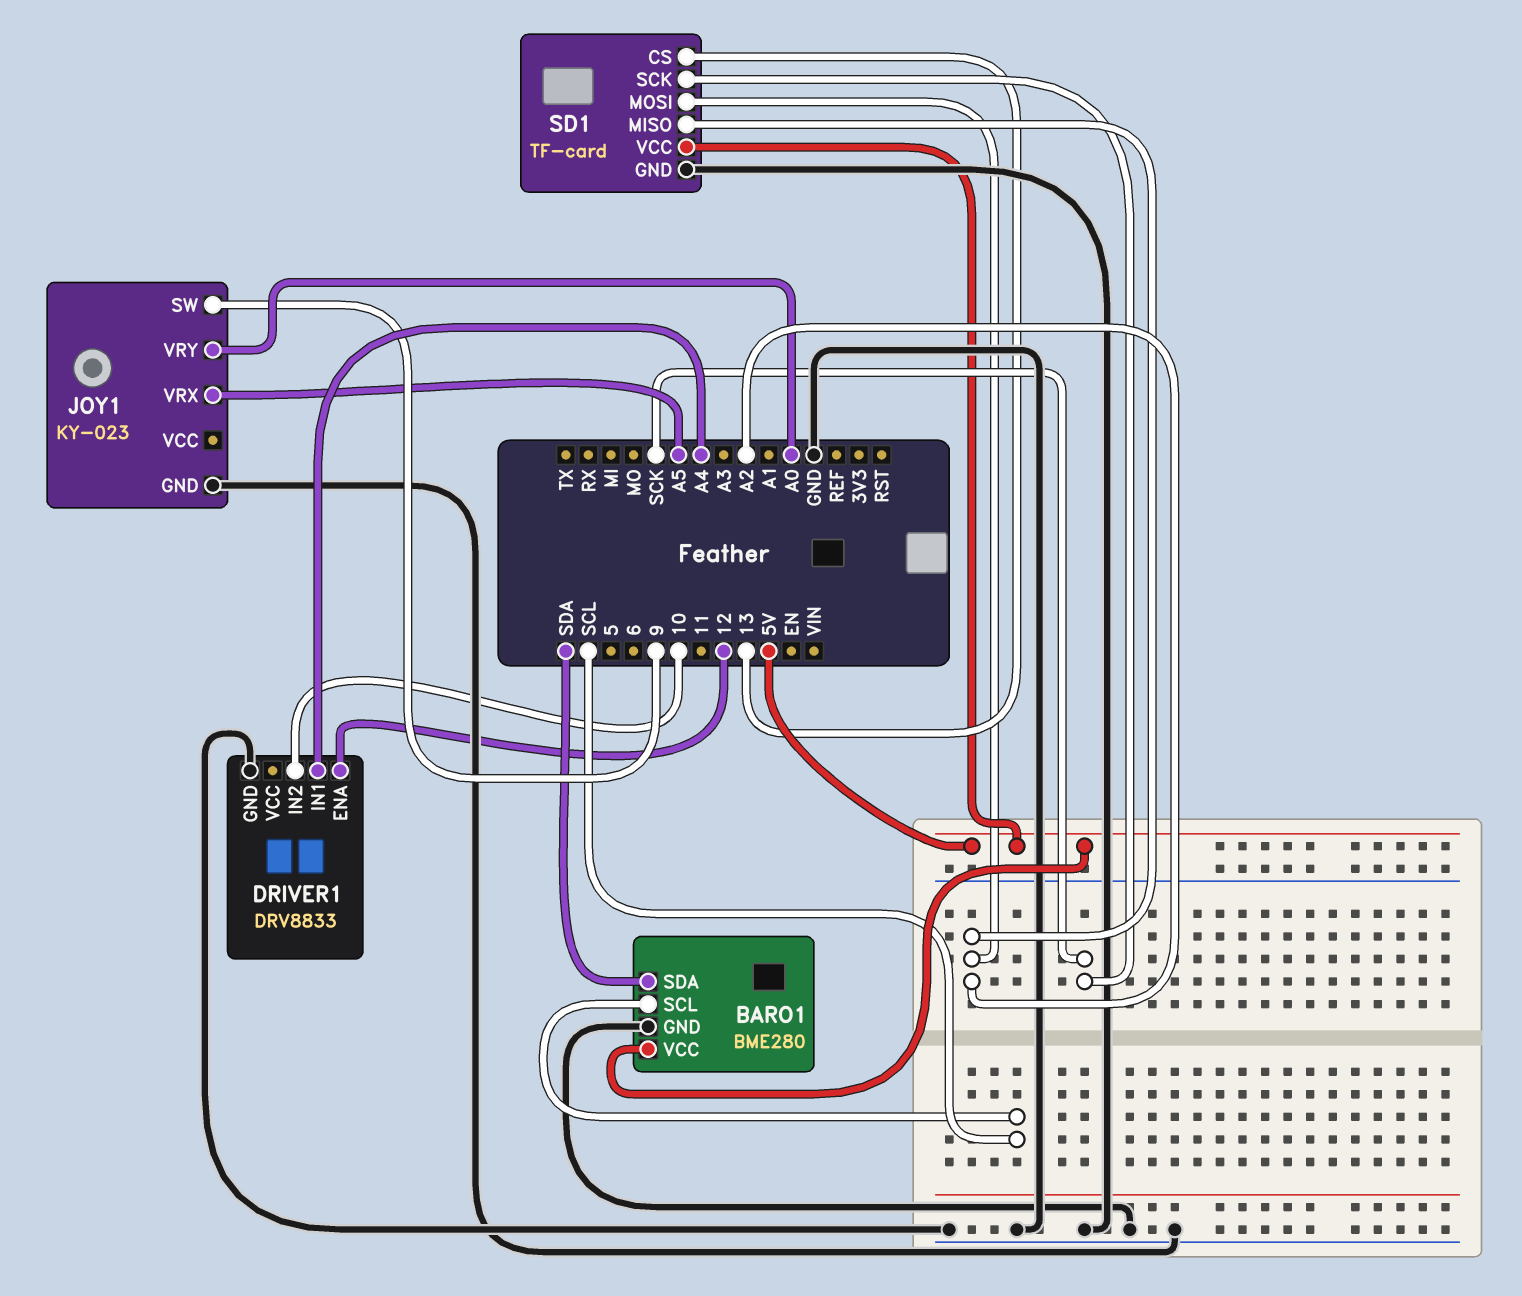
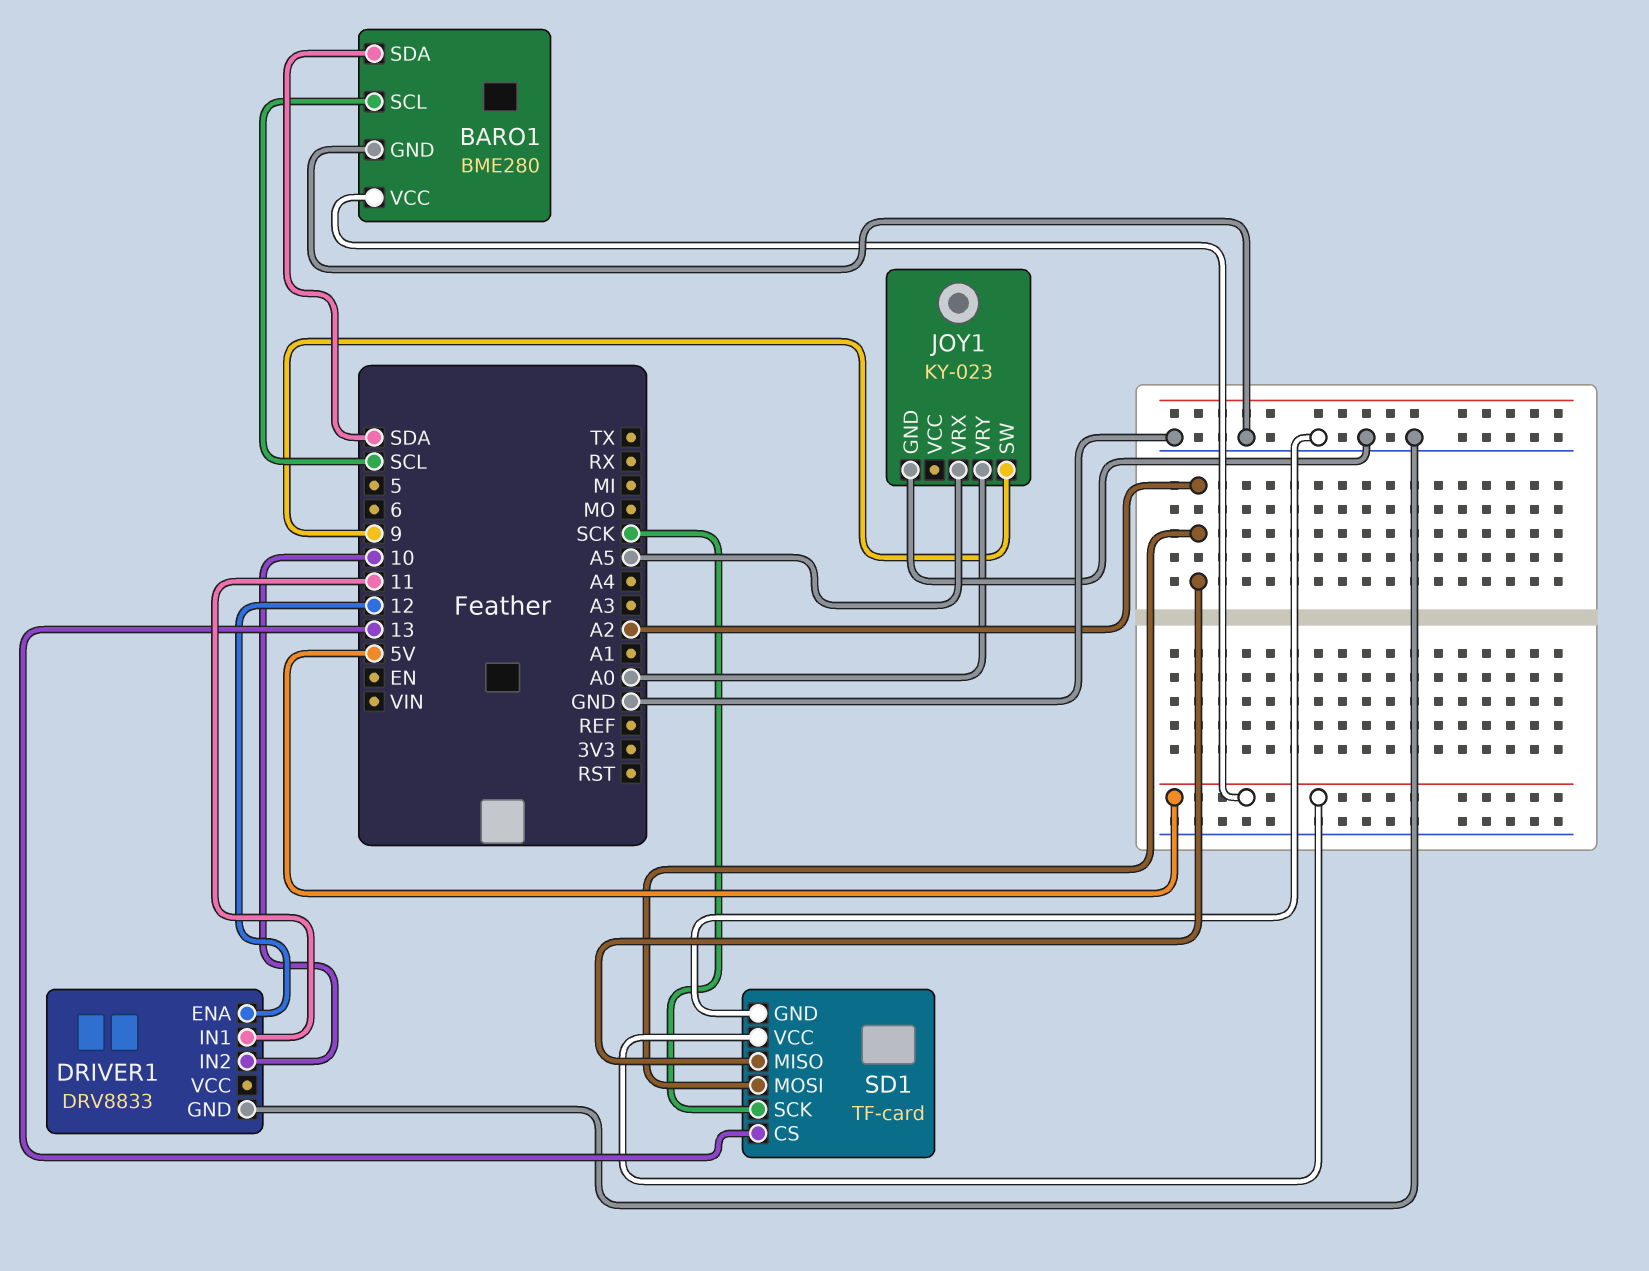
DRIVER1 pin IN1: A4 -> 11

